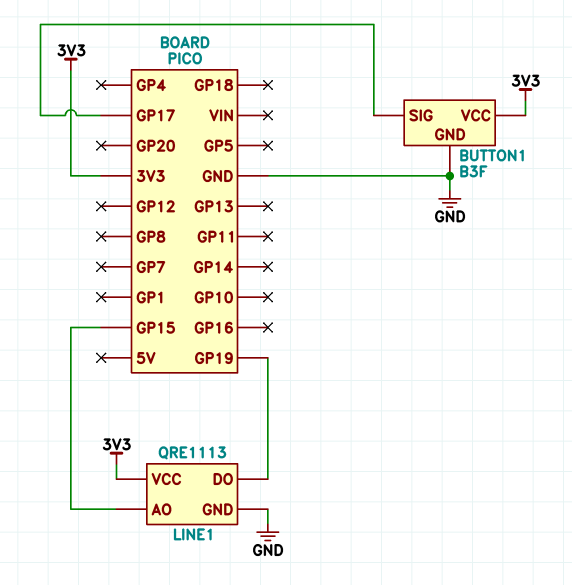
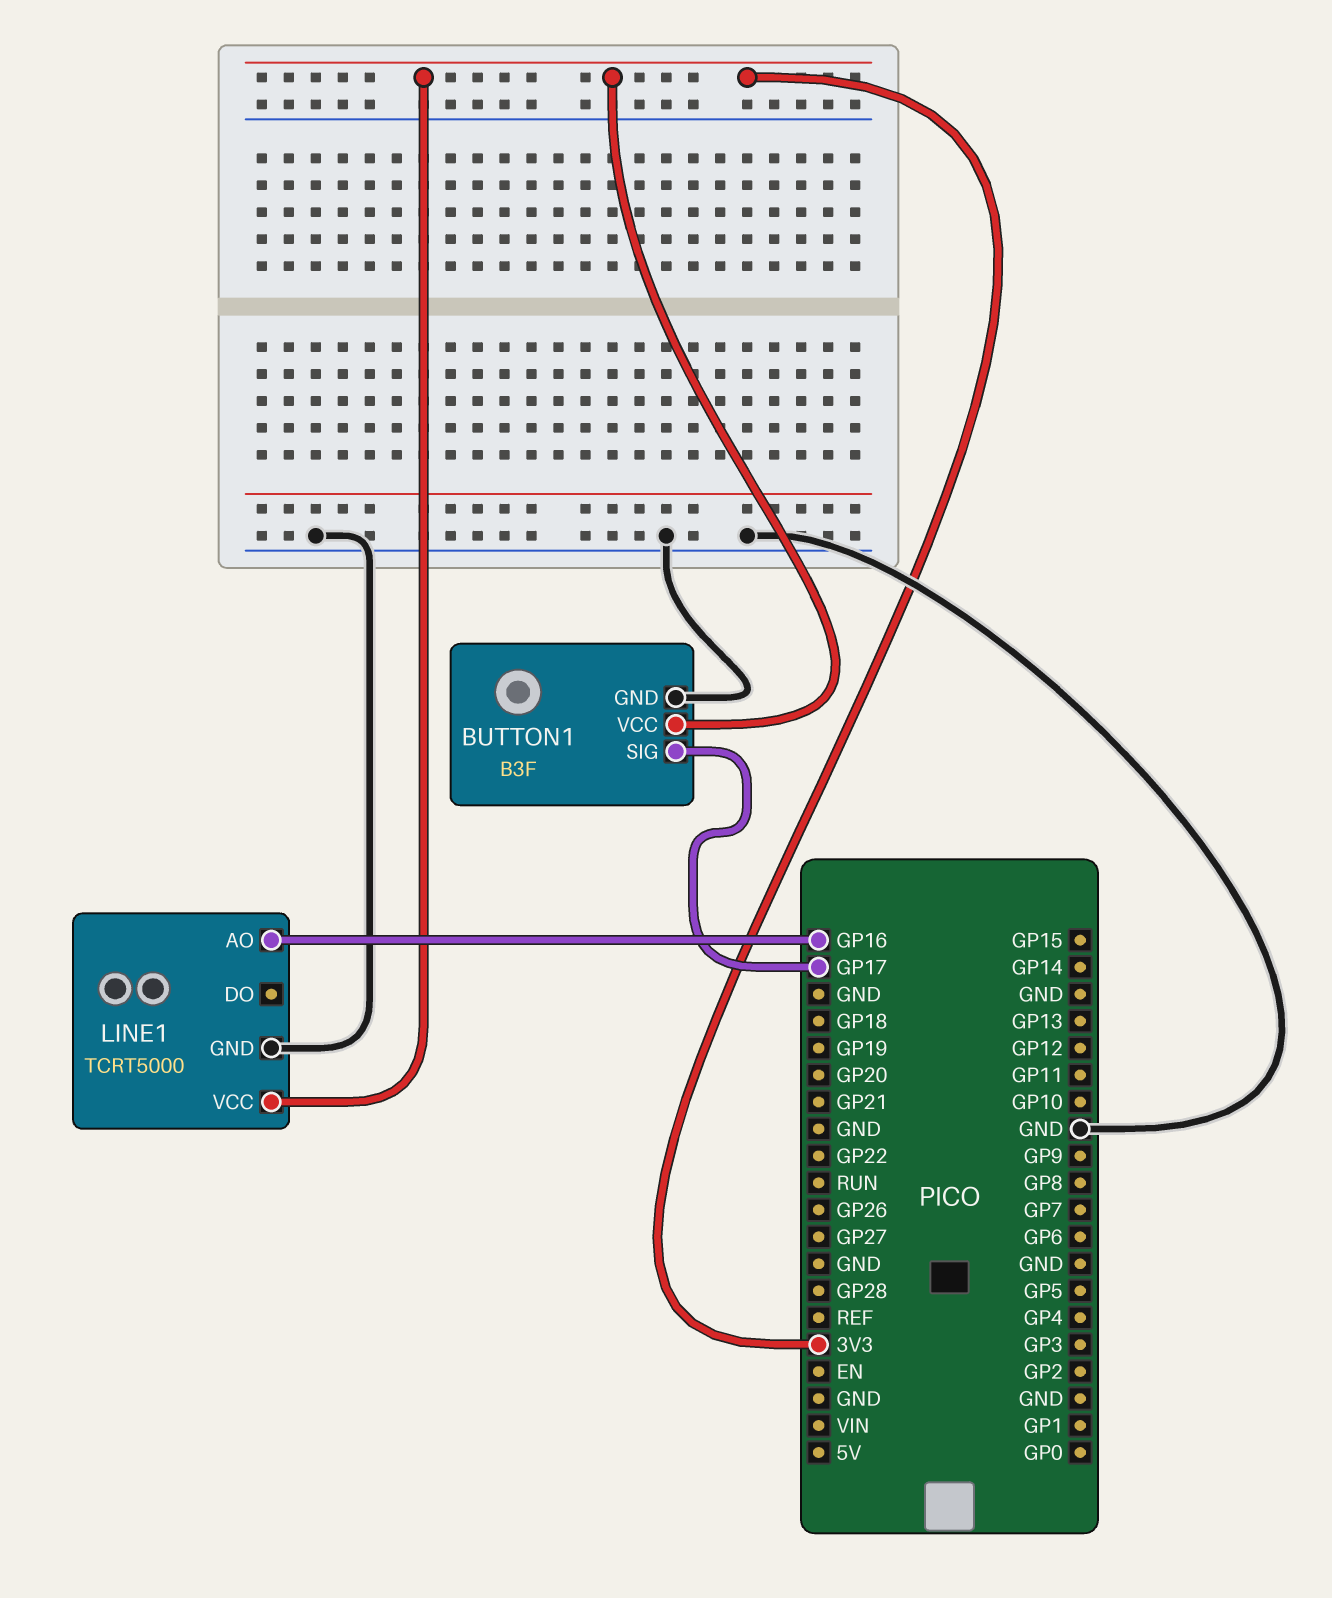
LINE1: QRE1113 -> TCRT5000
LINE1 pin AO: GP15 -> GP16
LINE1 pin DO: GP19 -> none

